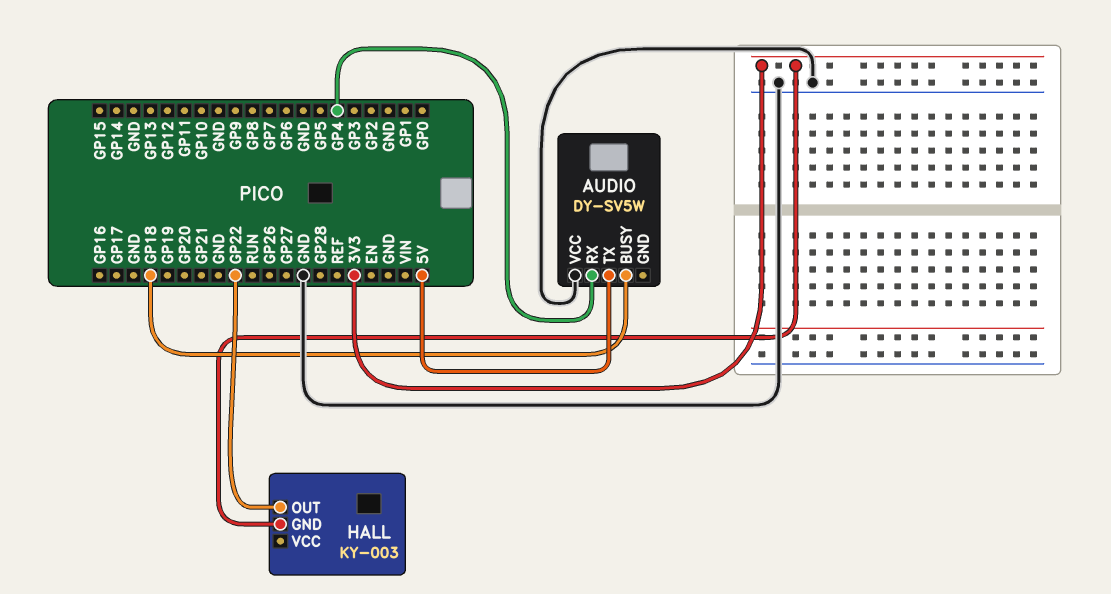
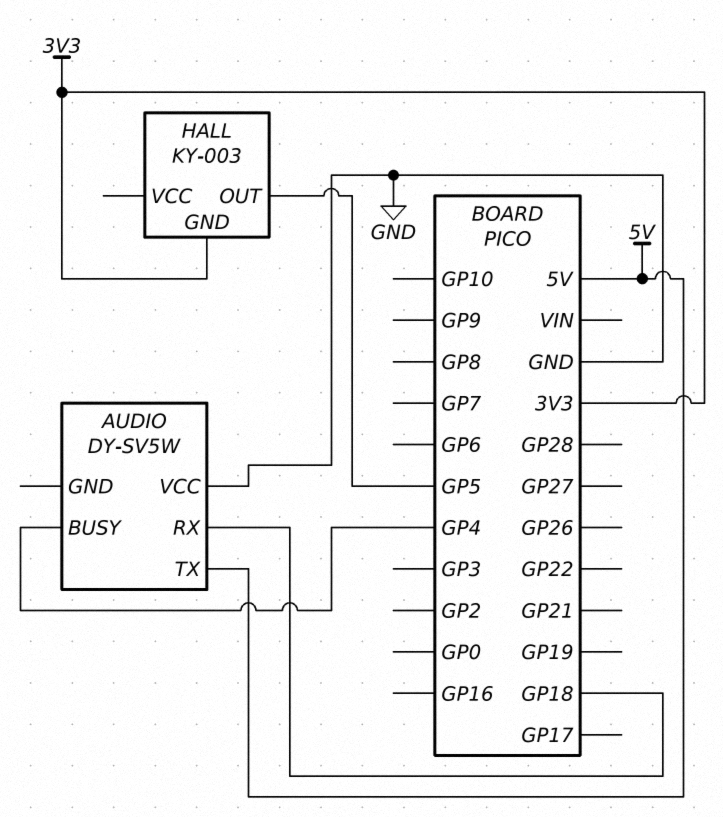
AUDIO pin BUSY: GP18 -> GP4
AUDIO pin RX: GP4 -> GP18
HALL pin OUT: GP22 -> GP5

